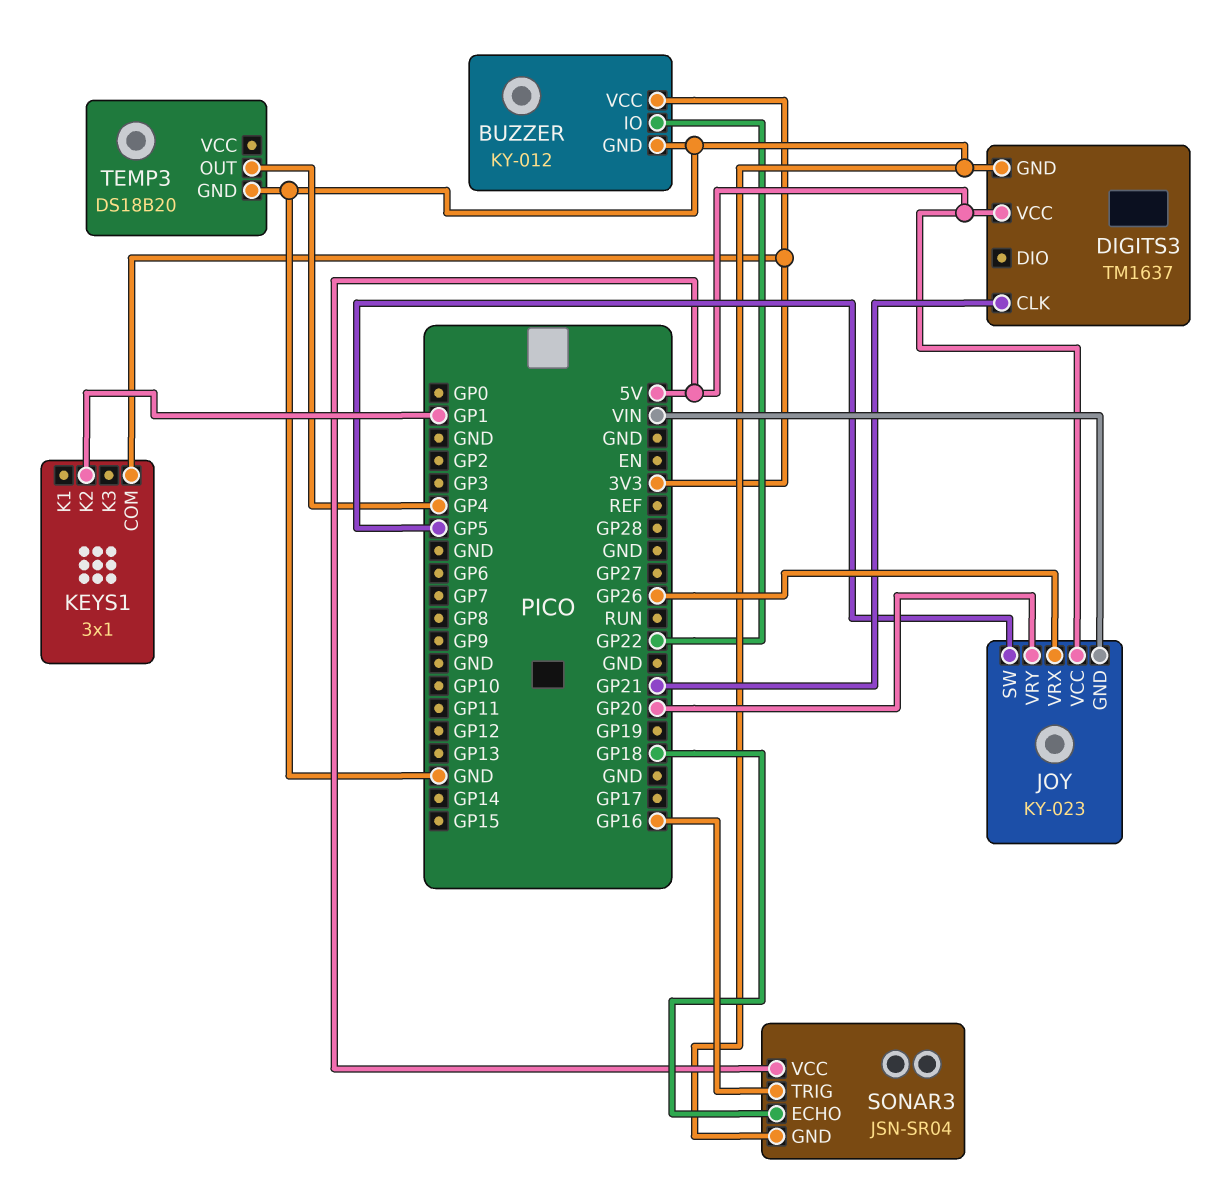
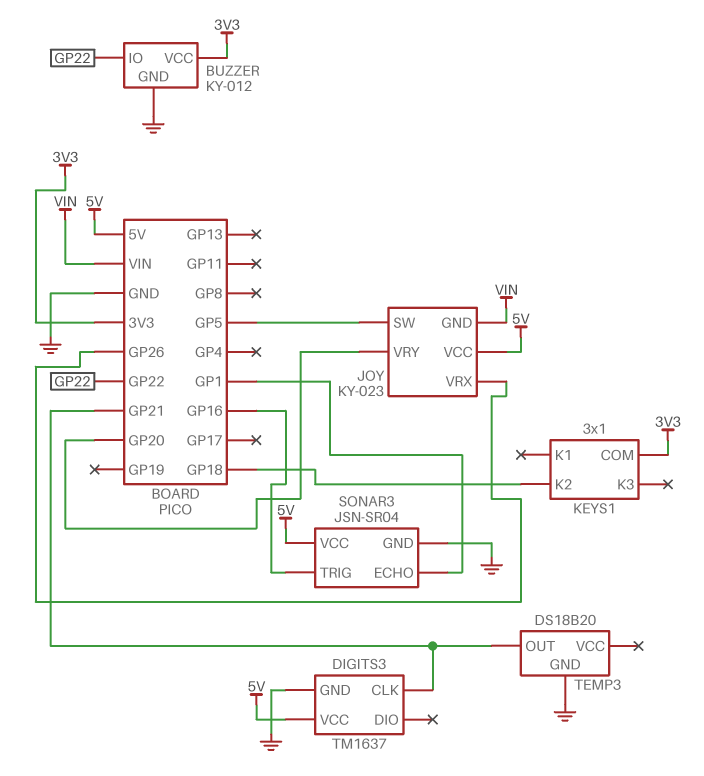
KEYS1 pin K2: GP1 -> GP18
SONAR3 pin ECHO: GP18 -> GP1
TEMP3 pin OUT: GP4 -> GP21

